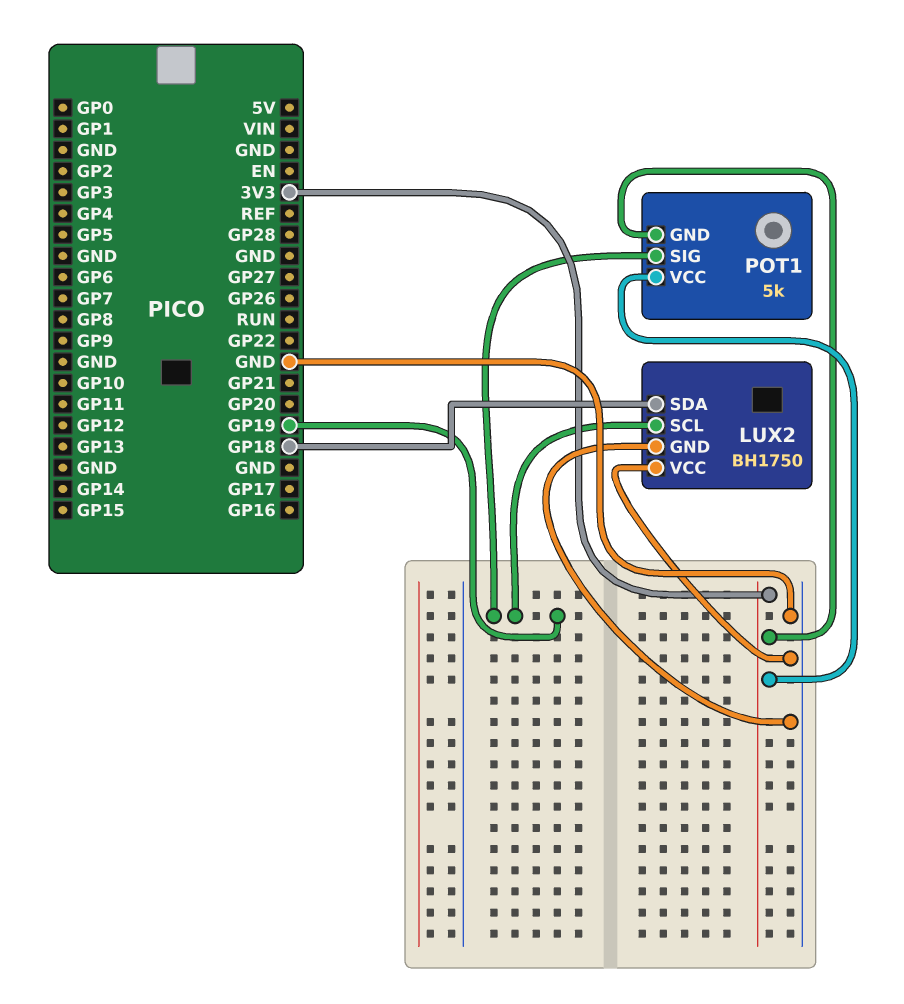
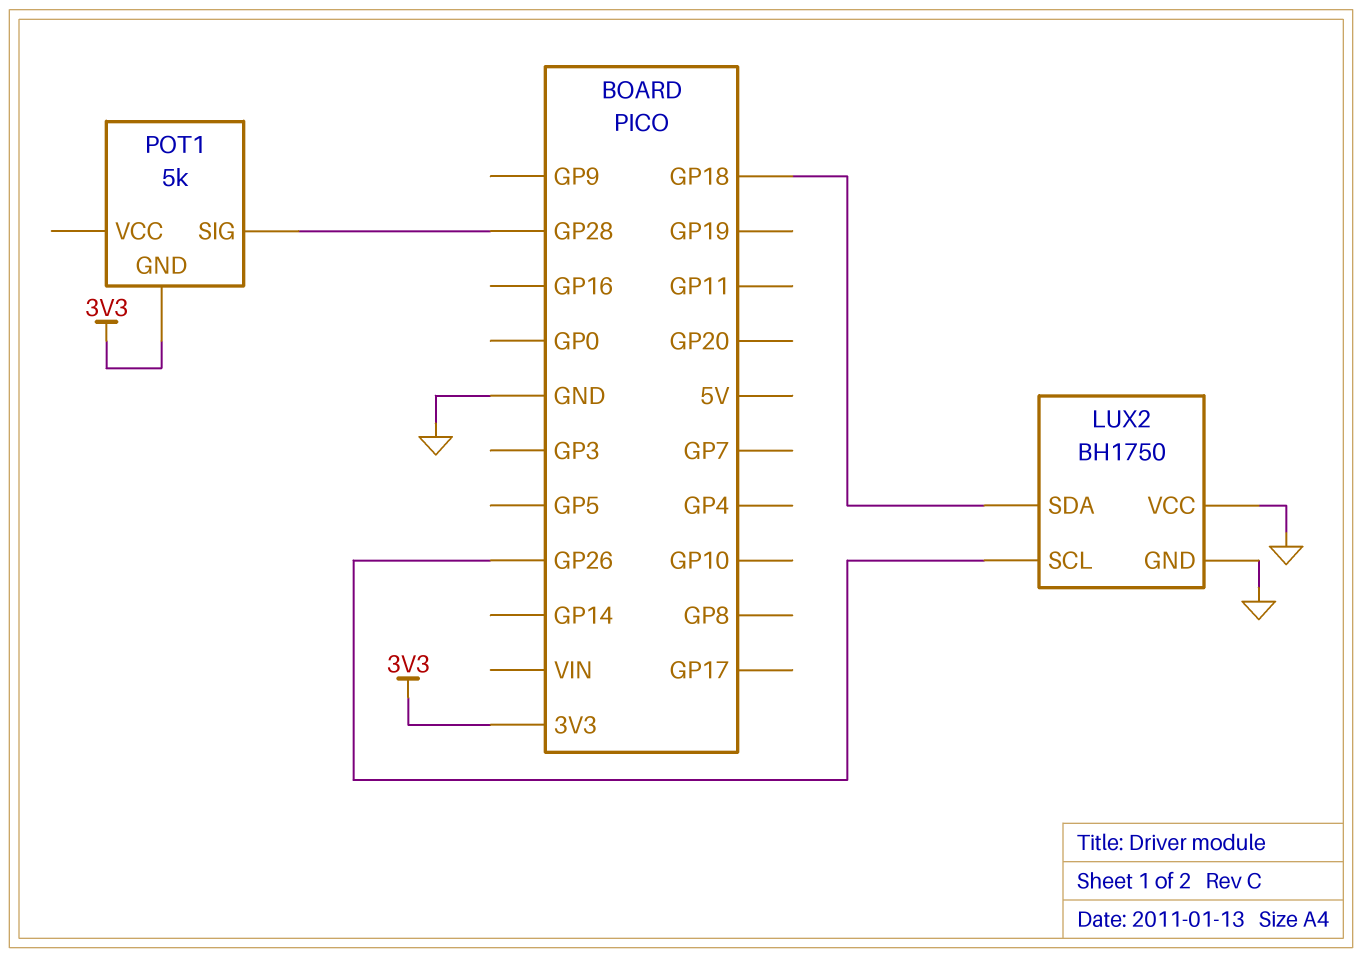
LUX2 pin SCL: GP19 -> GP26
POT1 pin SIG: GP19 -> GP28
POT1 pin VCC: 3V3 -> none

